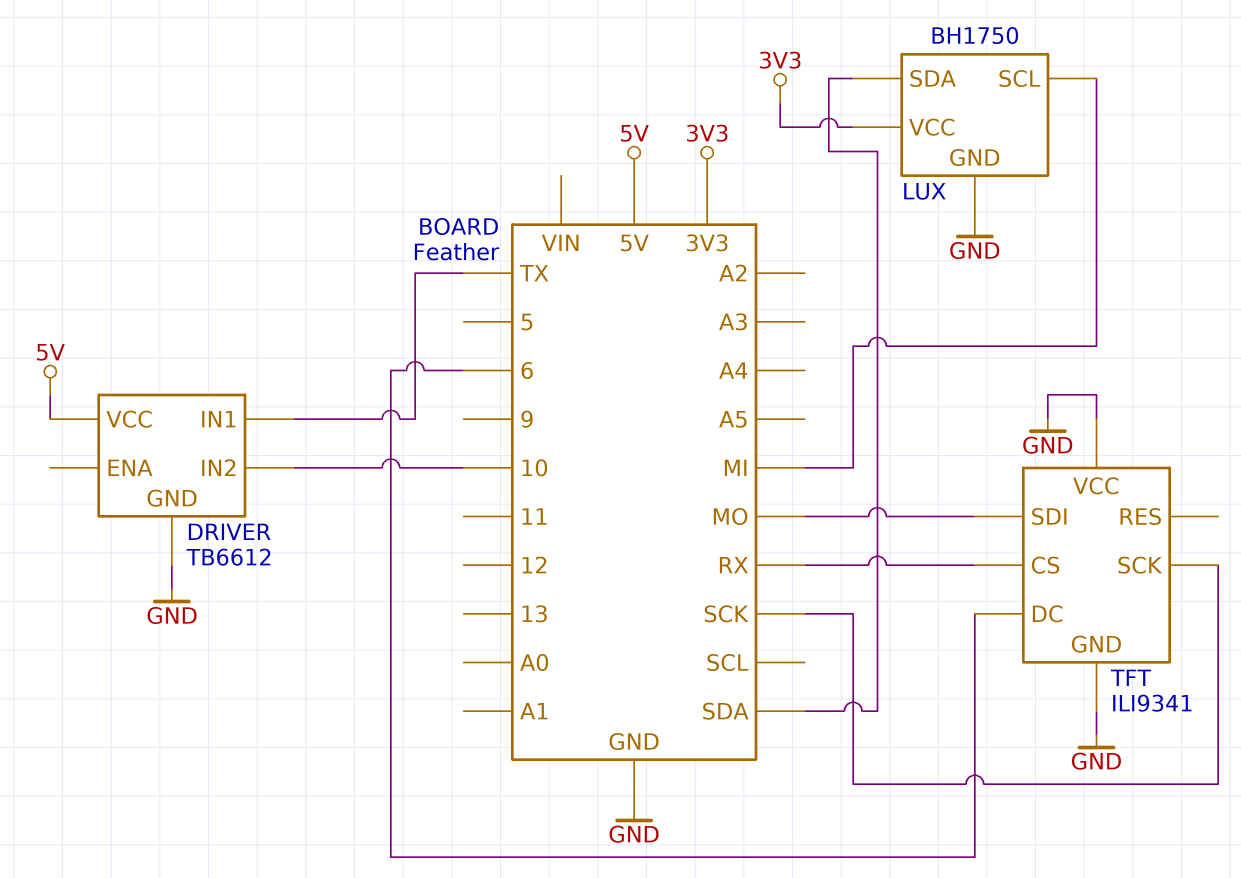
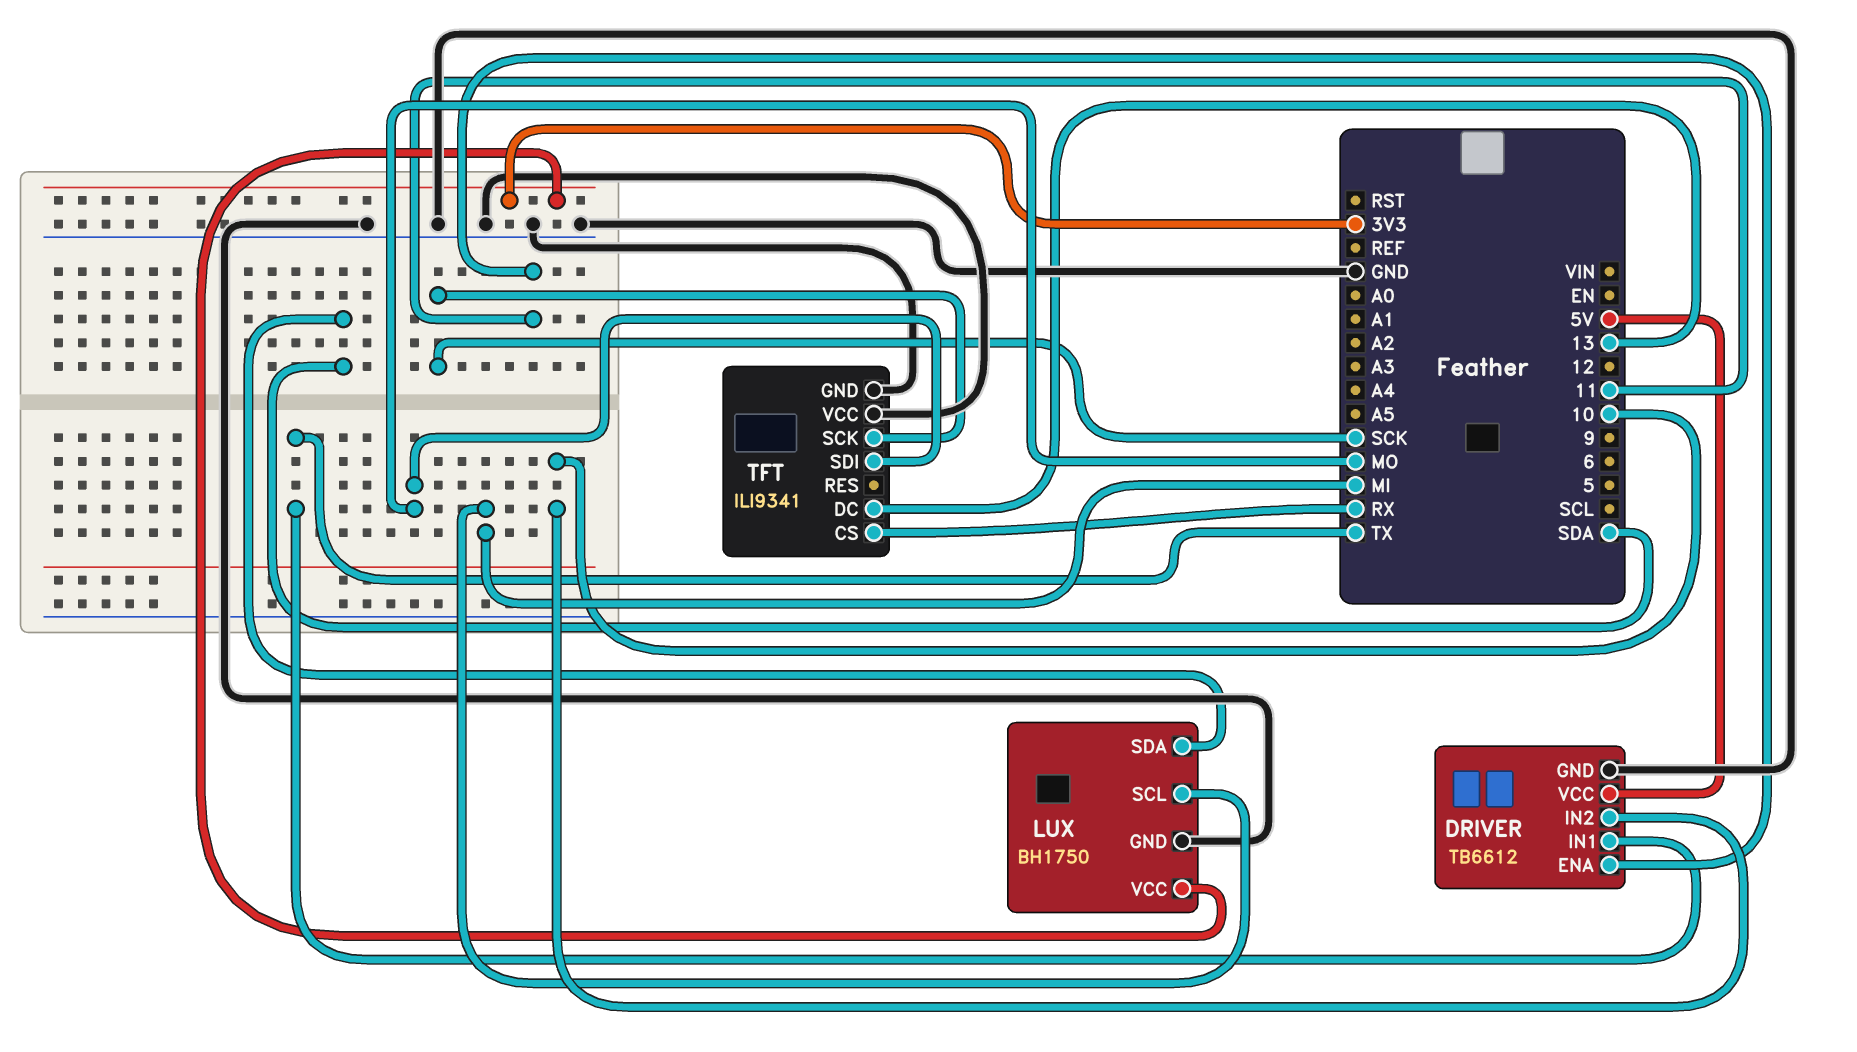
DRIVER pin ENA: none -> 11
TFT pin DC: 6 -> 13

